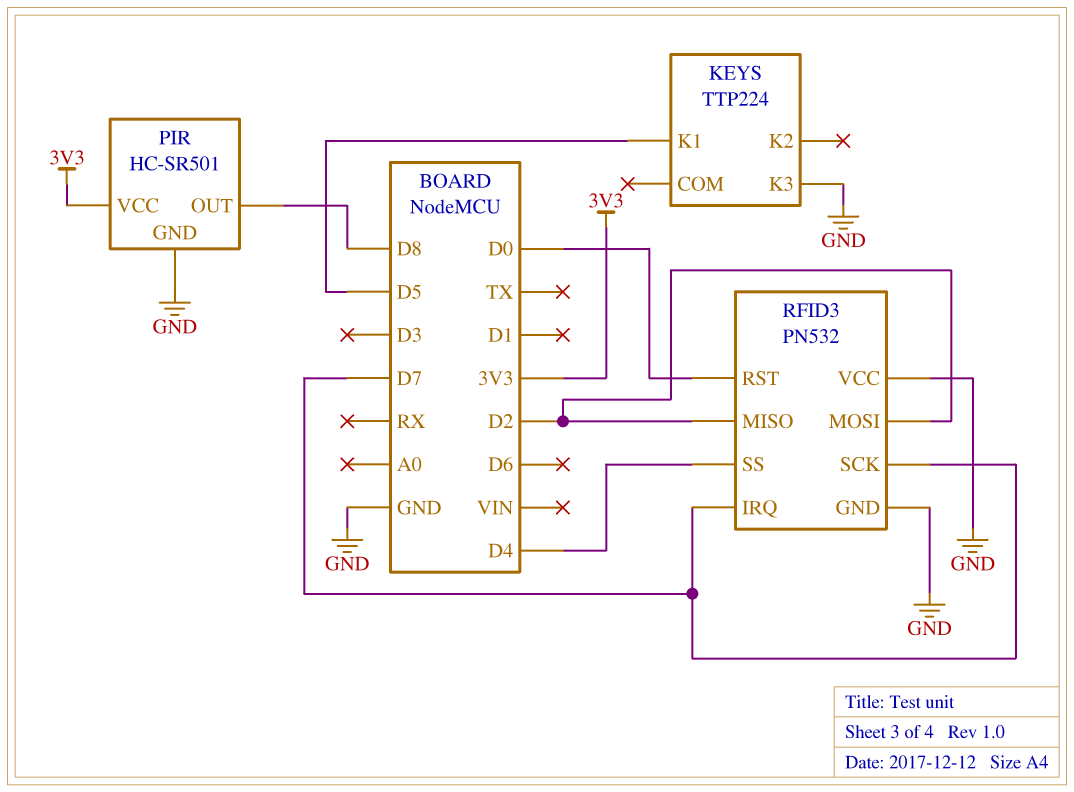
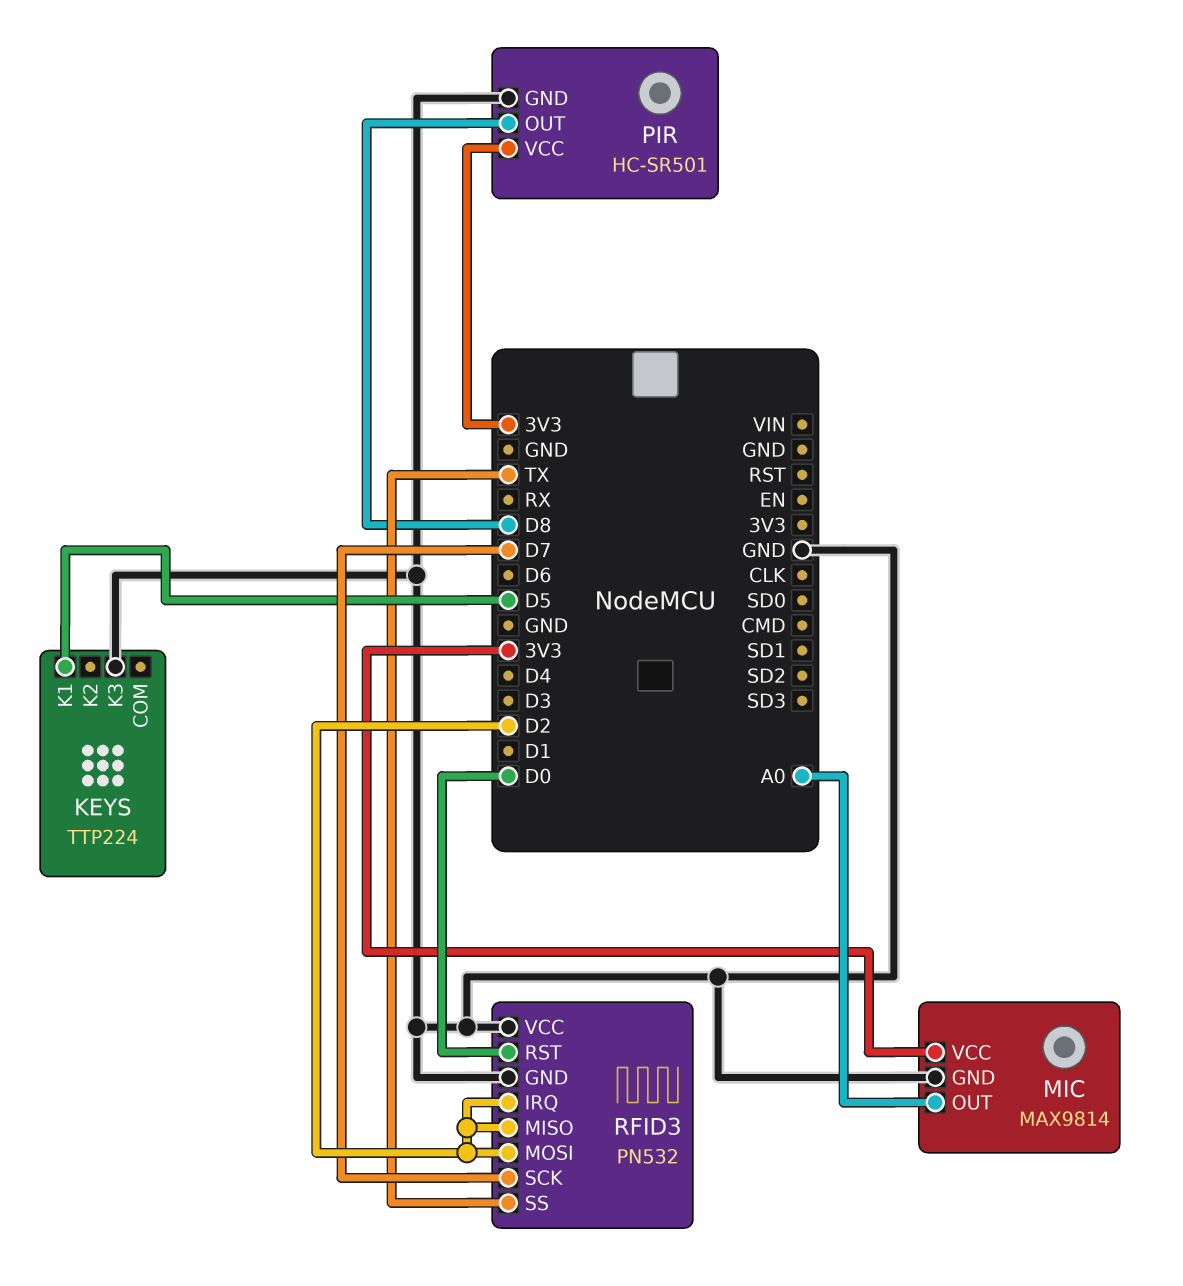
MIC: none -> MAX9814
MIC pin GND: none -> GND
MIC pin OUT: none -> A0
MIC pin VCC: none -> 3V3
RFID3 pin IRQ: D7 -> D2
RFID3 pin SS: D4 -> TX

